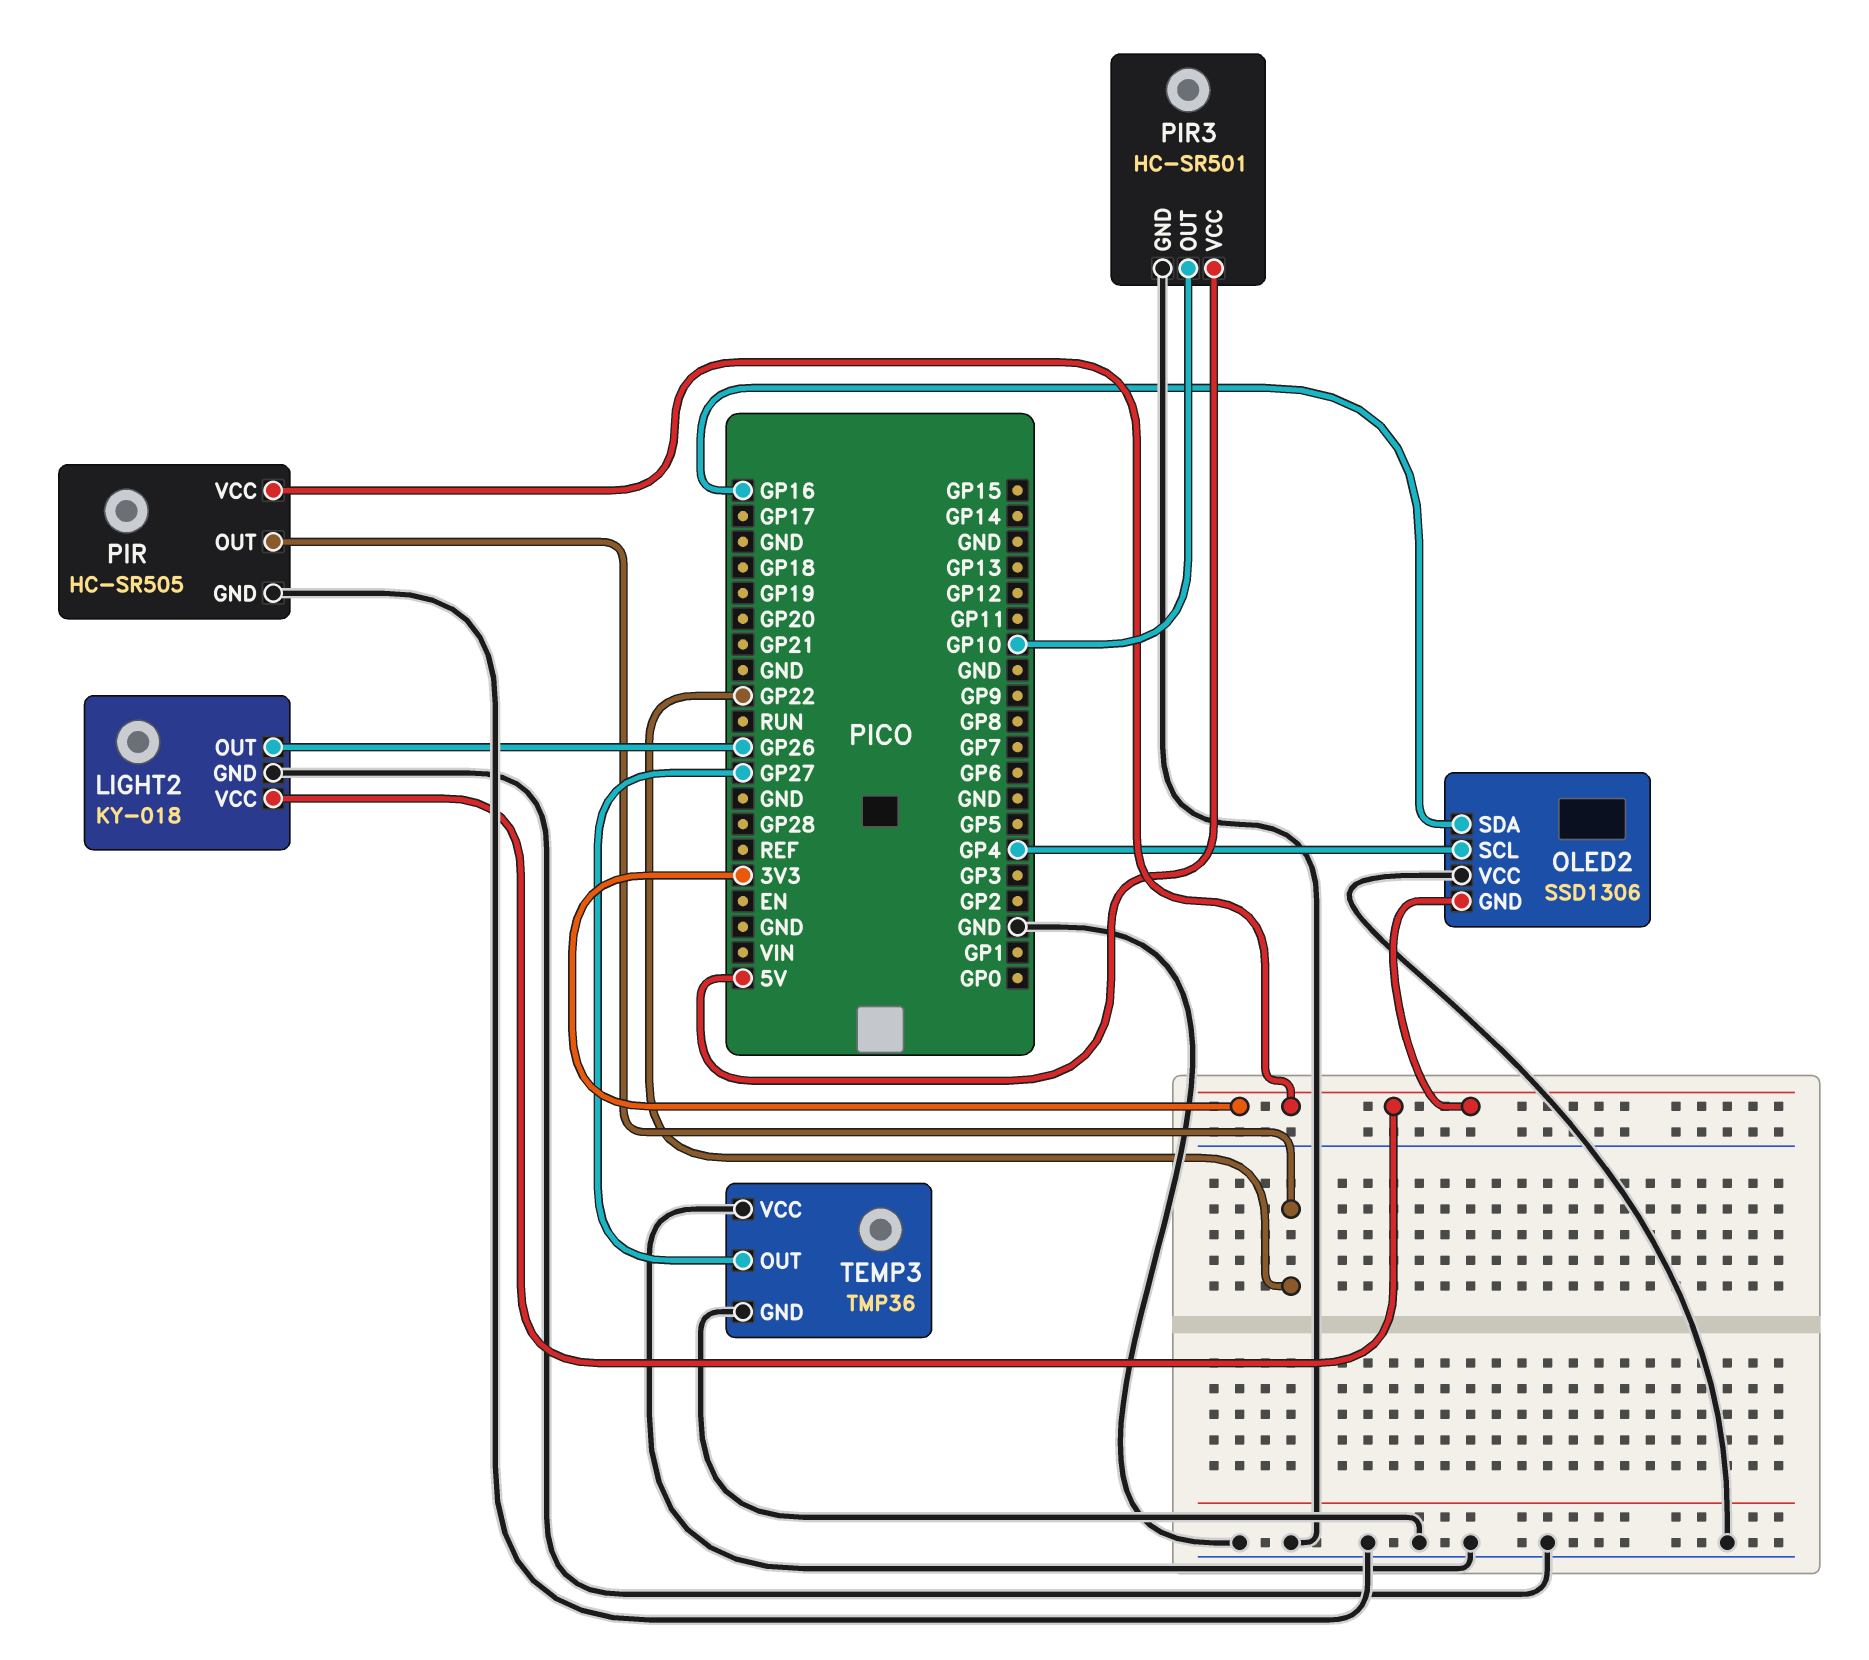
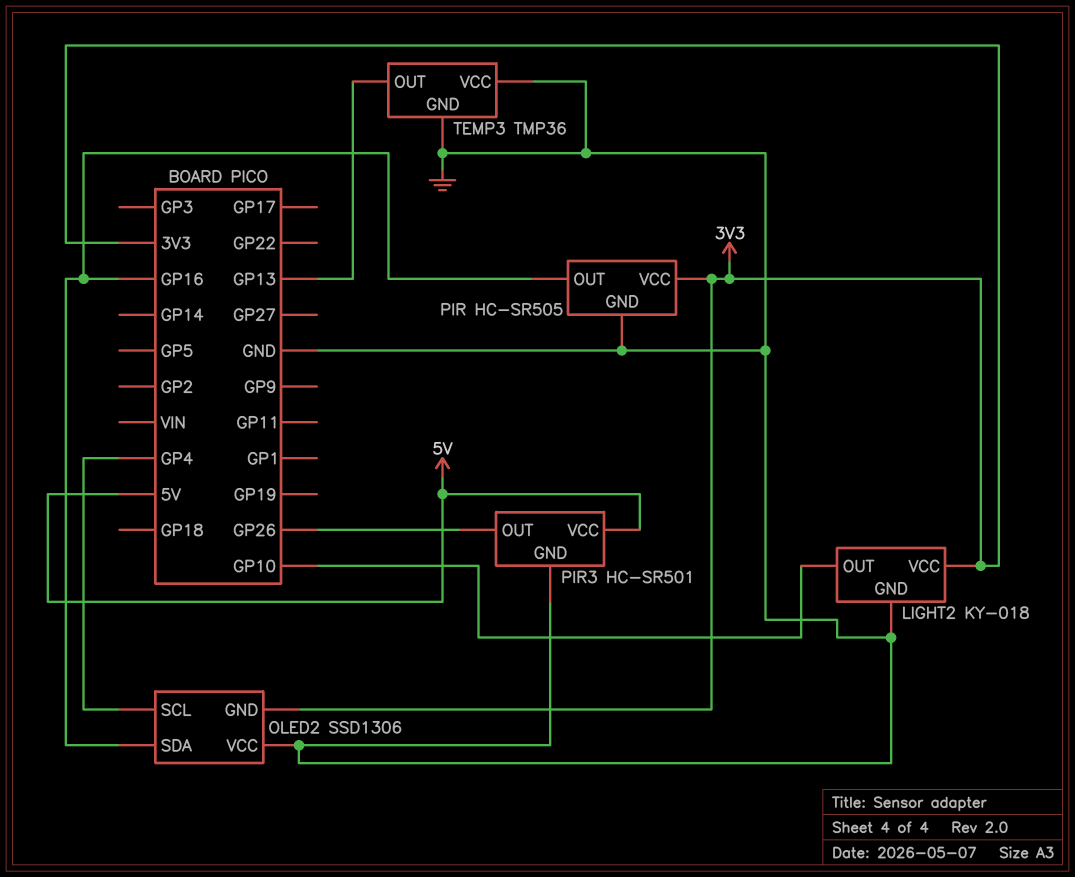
LIGHT2 pin OUT: GP26 -> GP10
PIR pin OUT: GP22 -> GP16
PIR3 pin OUT: GP10 -> GP26
TEMP3 pin OUT: GP27 -> GP13

